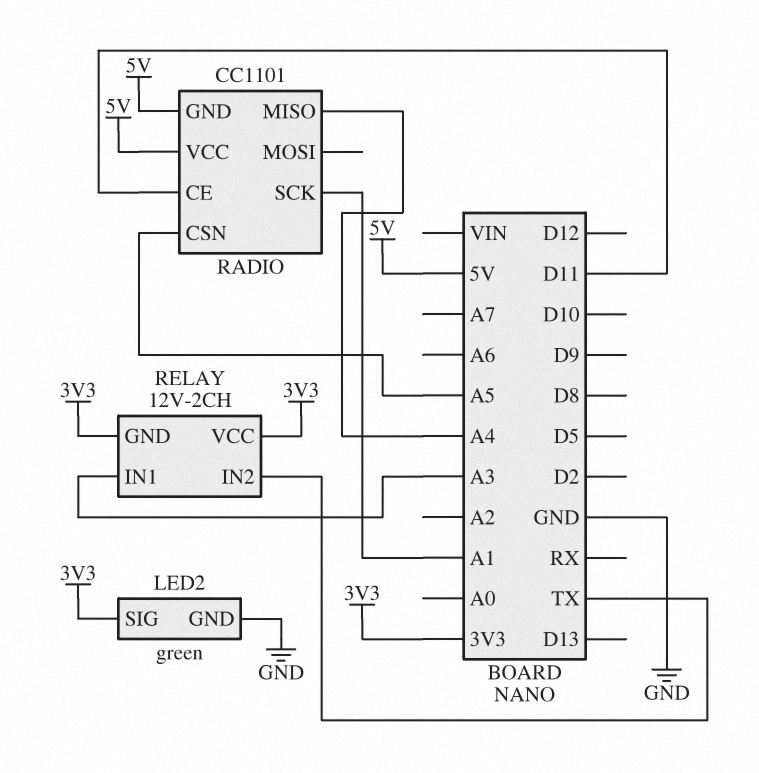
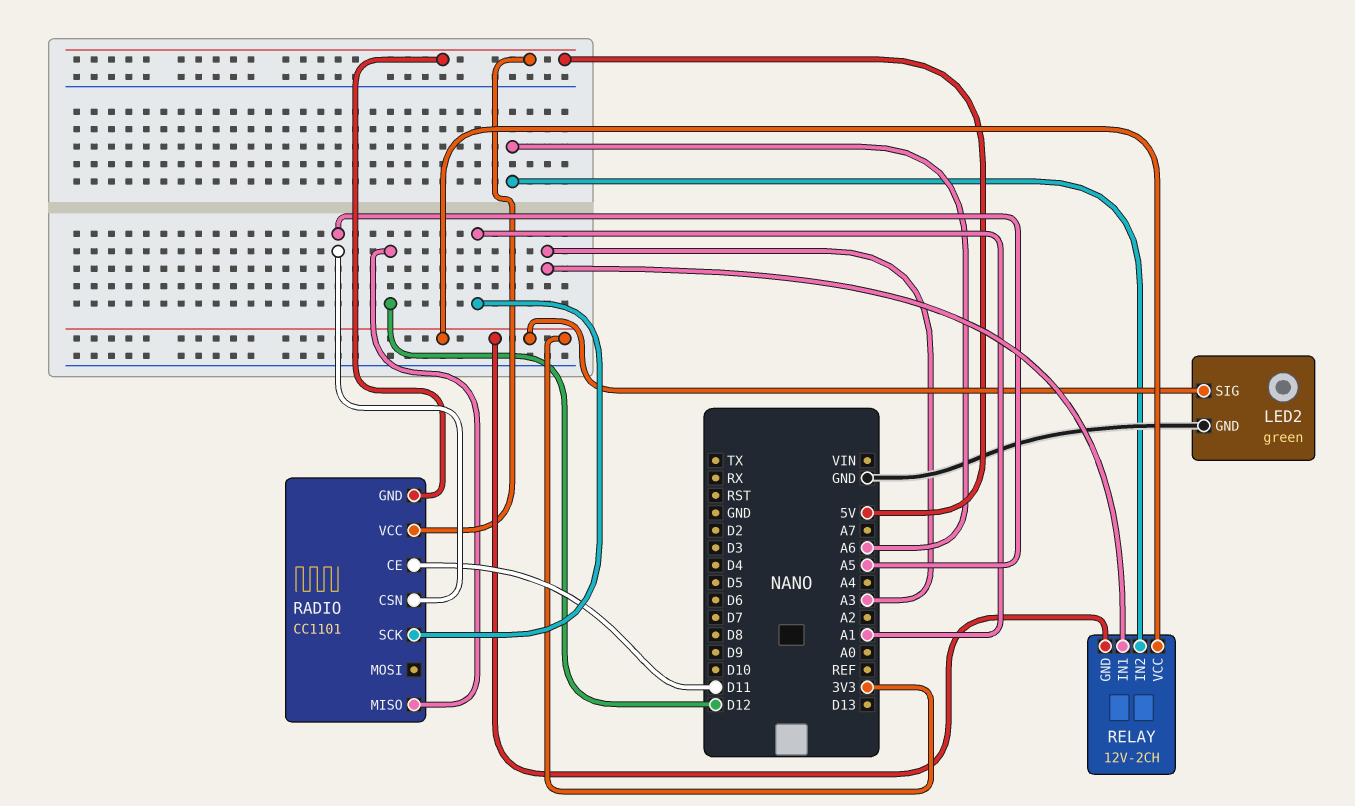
RADIO pin MISO: A4 -> D12
RELAY pin IN2: TX -> A6

